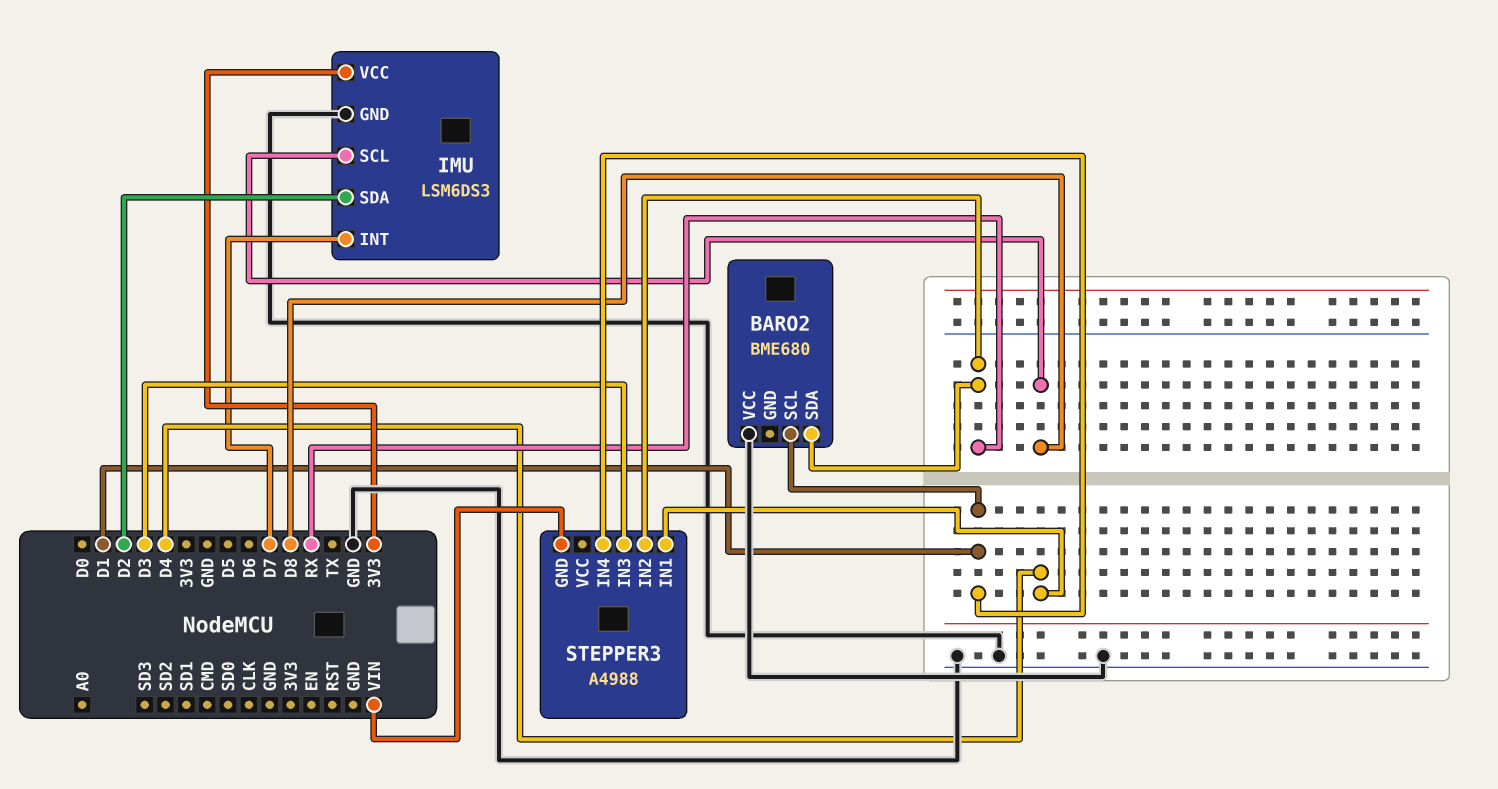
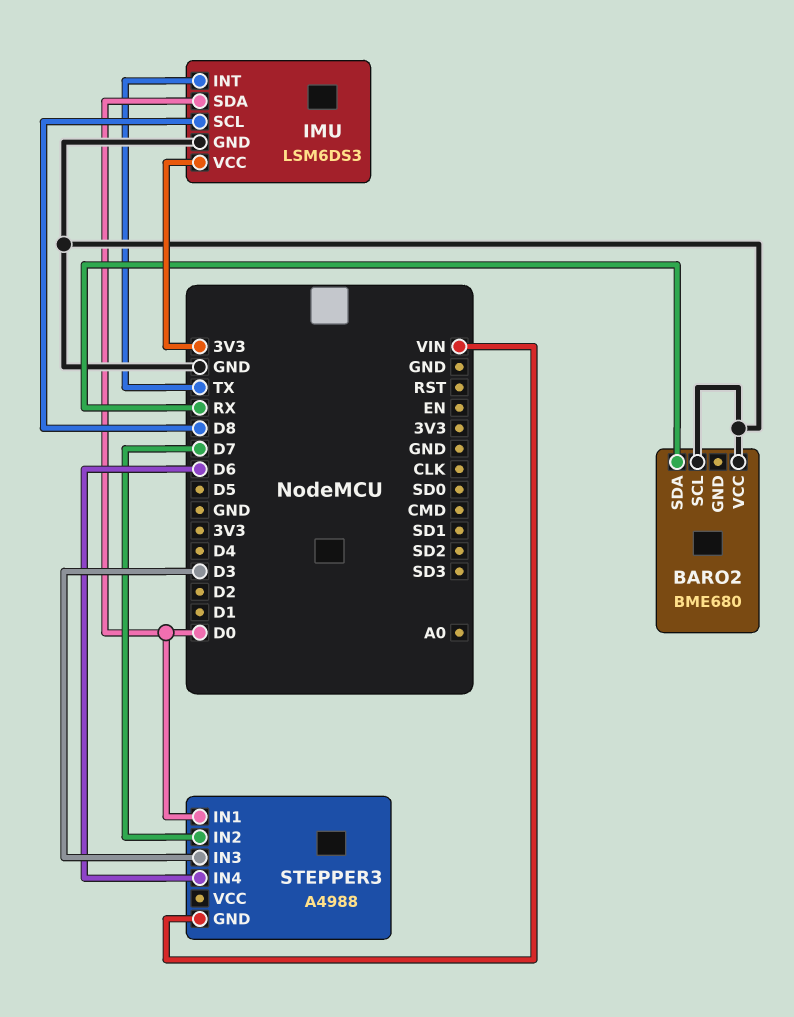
BARO2 pin SCL: D1 -> GND
IMU pin INT: D7 -> TX
IMU pin SDA: D2 -> D0
STEPPER3 pin IN1: D4 -> D0
STEPPER3 pin IN2: RX -> D7
STEPPER3 pin IN4: D1 -> D6

